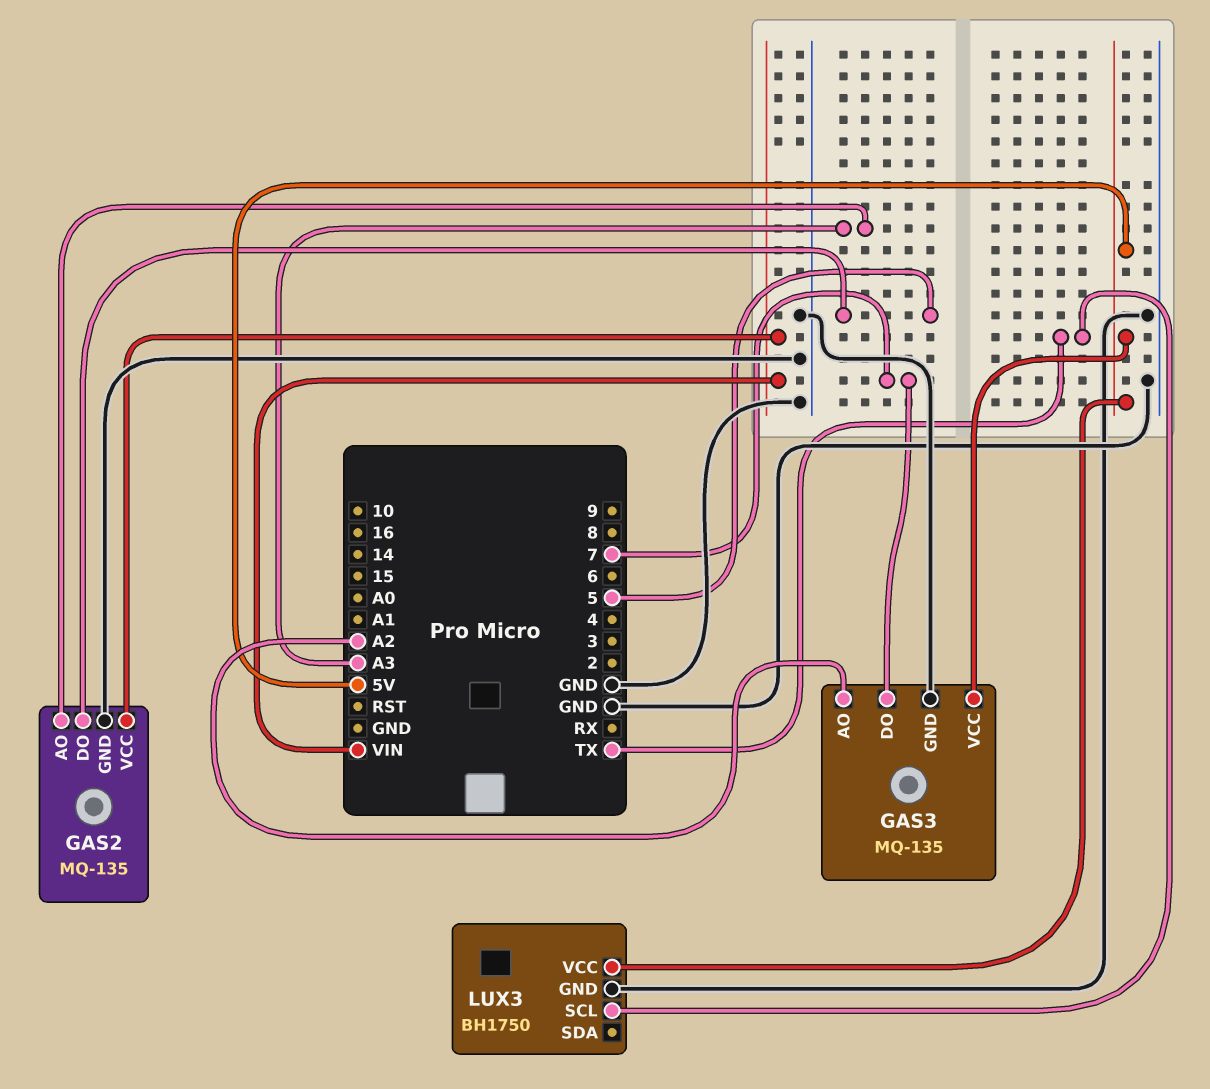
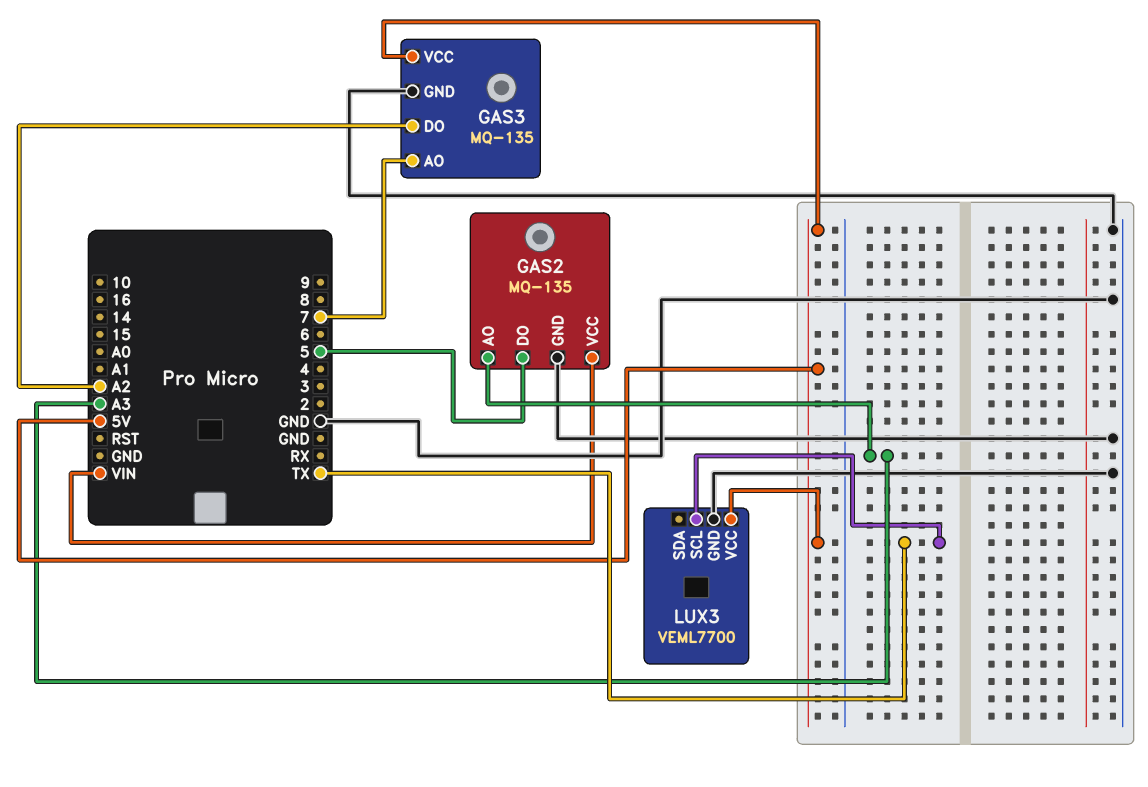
GAS3 pin AO: A2 -> 7
GAS3 pin DO: 7 -> A2
LUX3: BH1750 -> VEML7700

